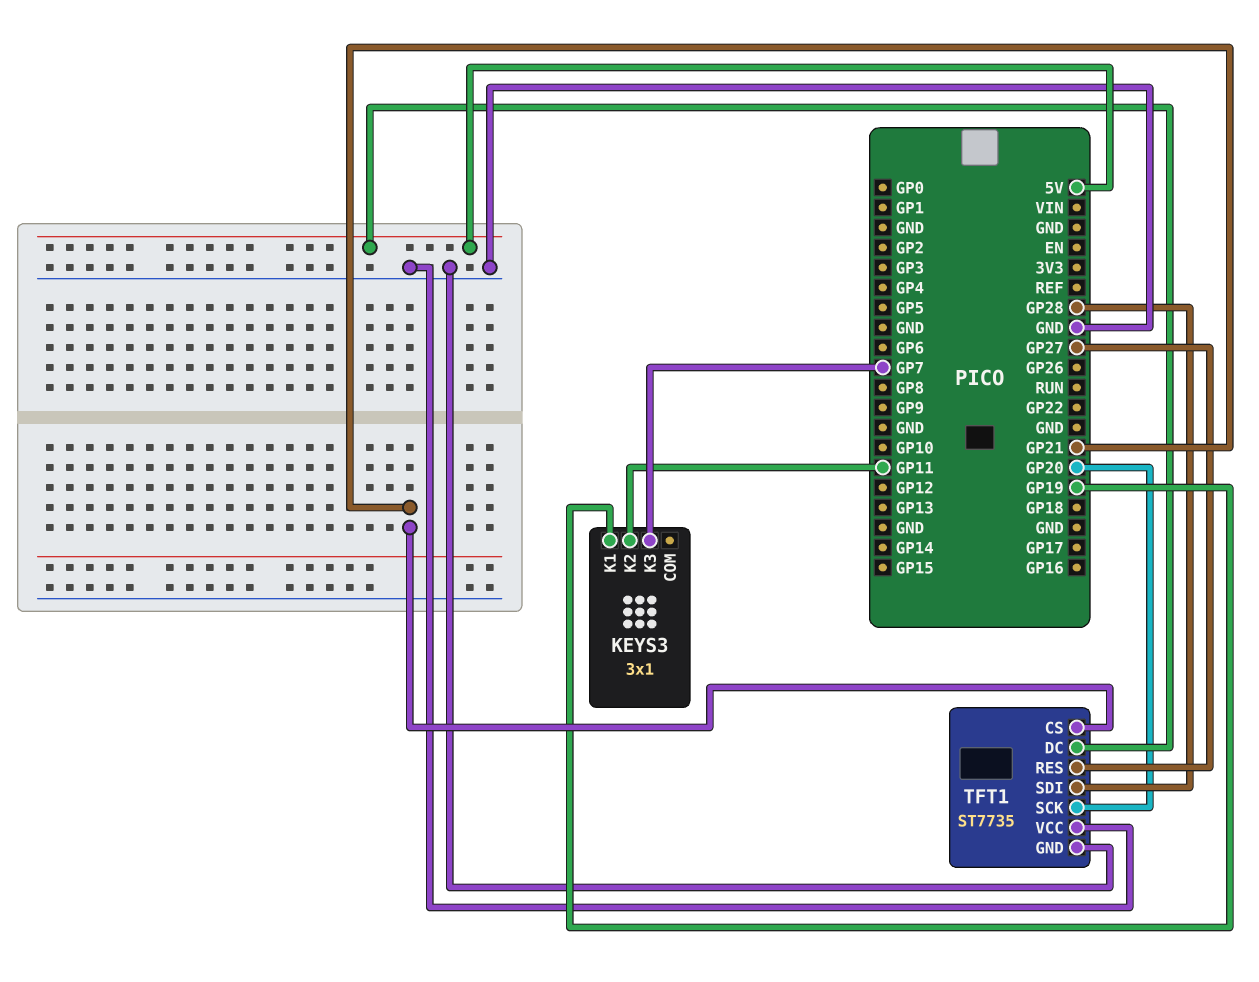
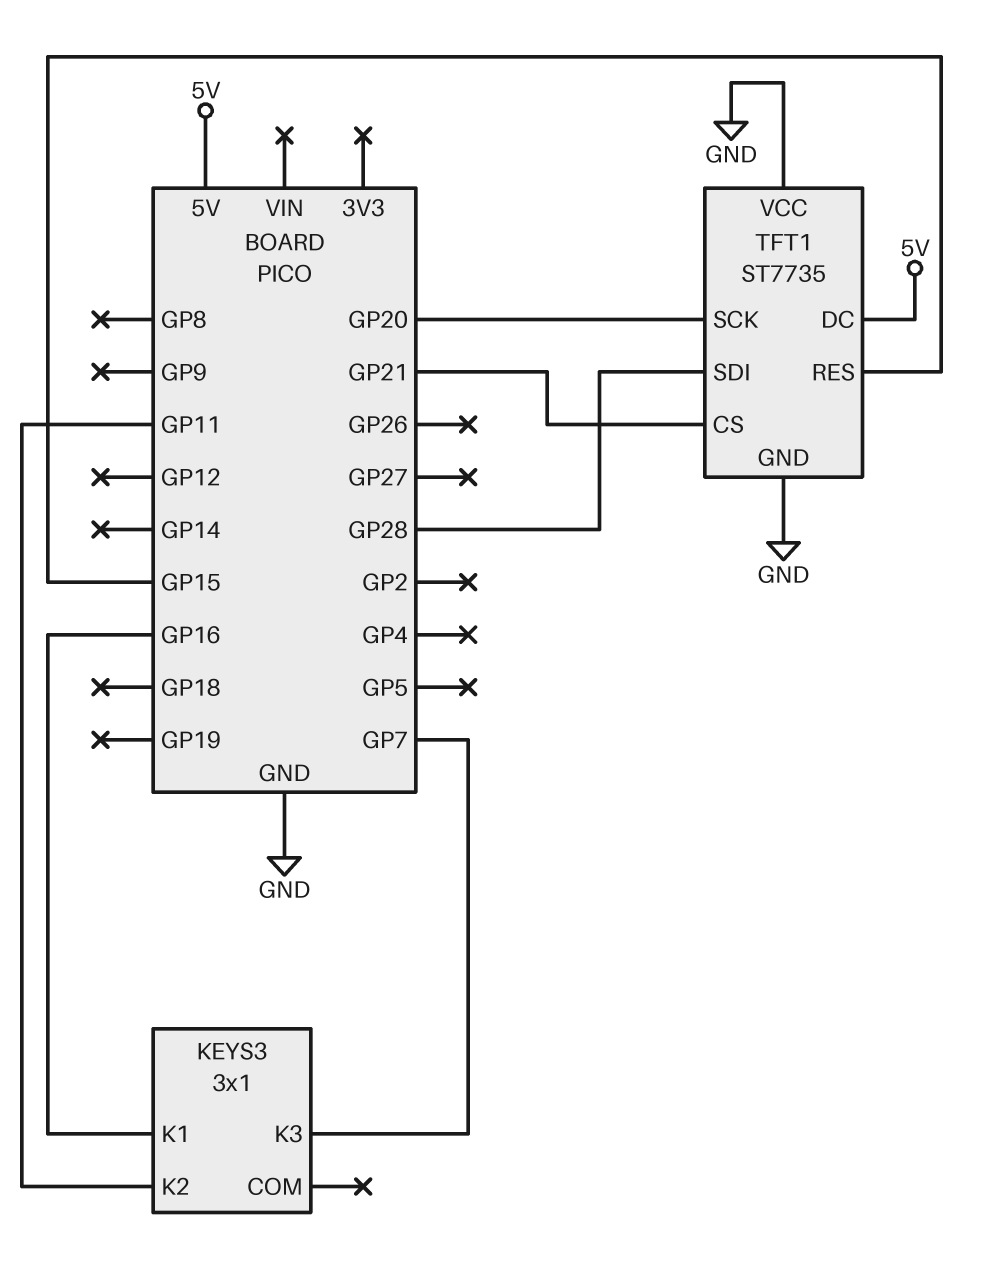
KEYS3 pin K1: GP19 -> GP16
TFT1 pin RES: GP27 -> GP15

